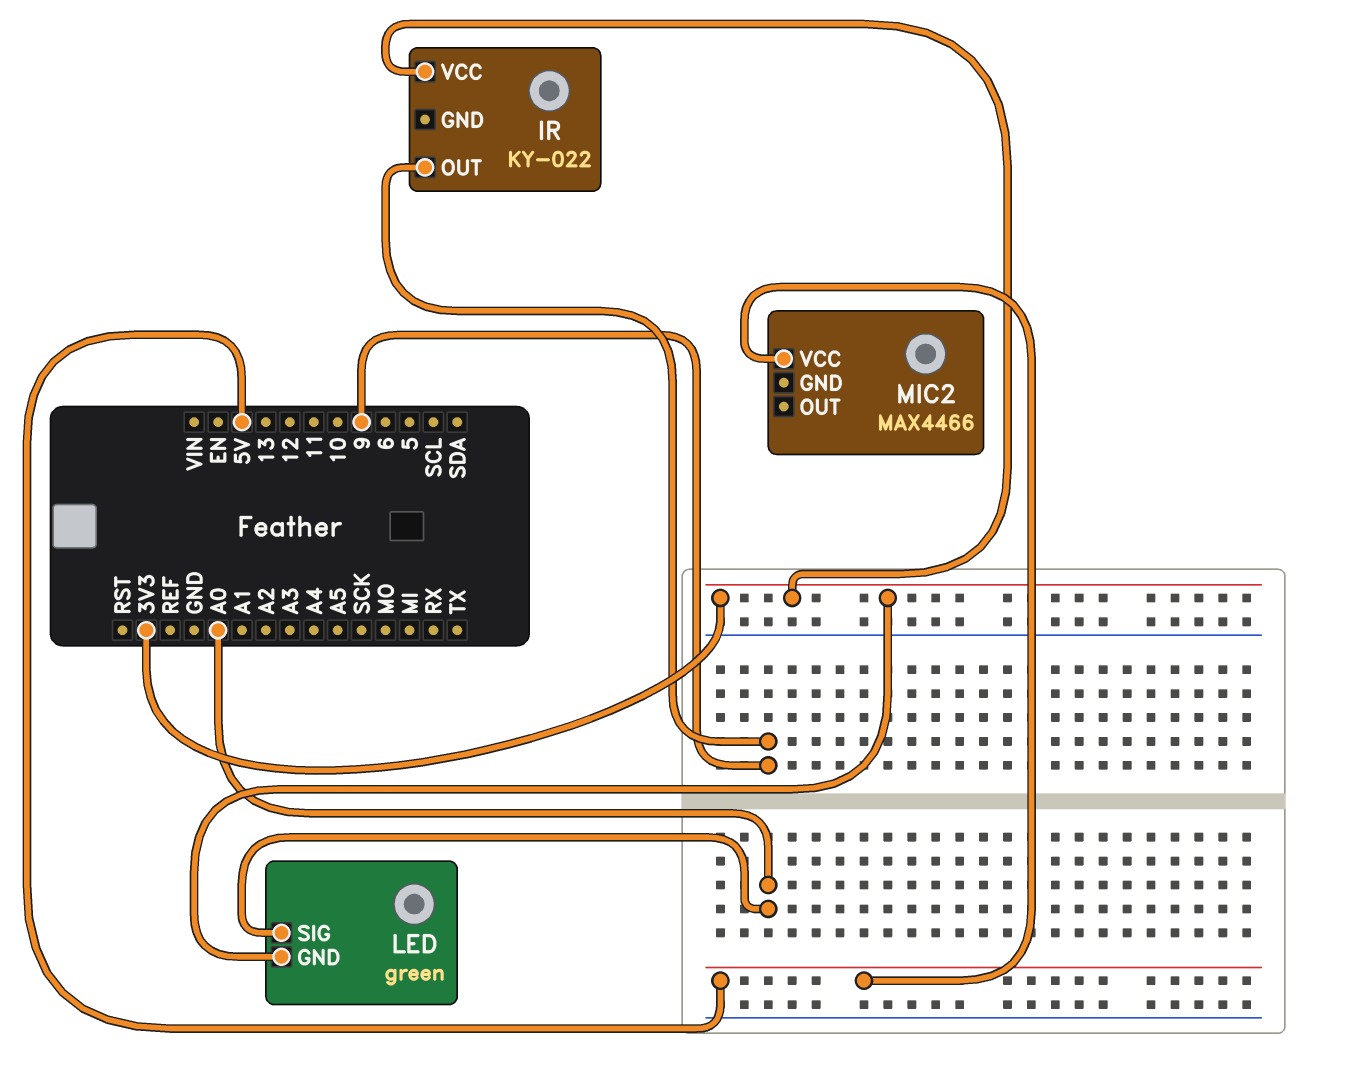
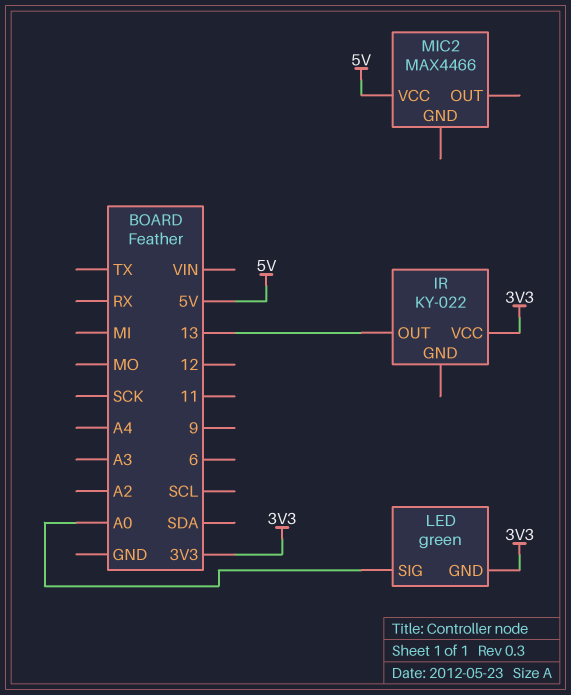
IR pin OUT: 9 -> 13

